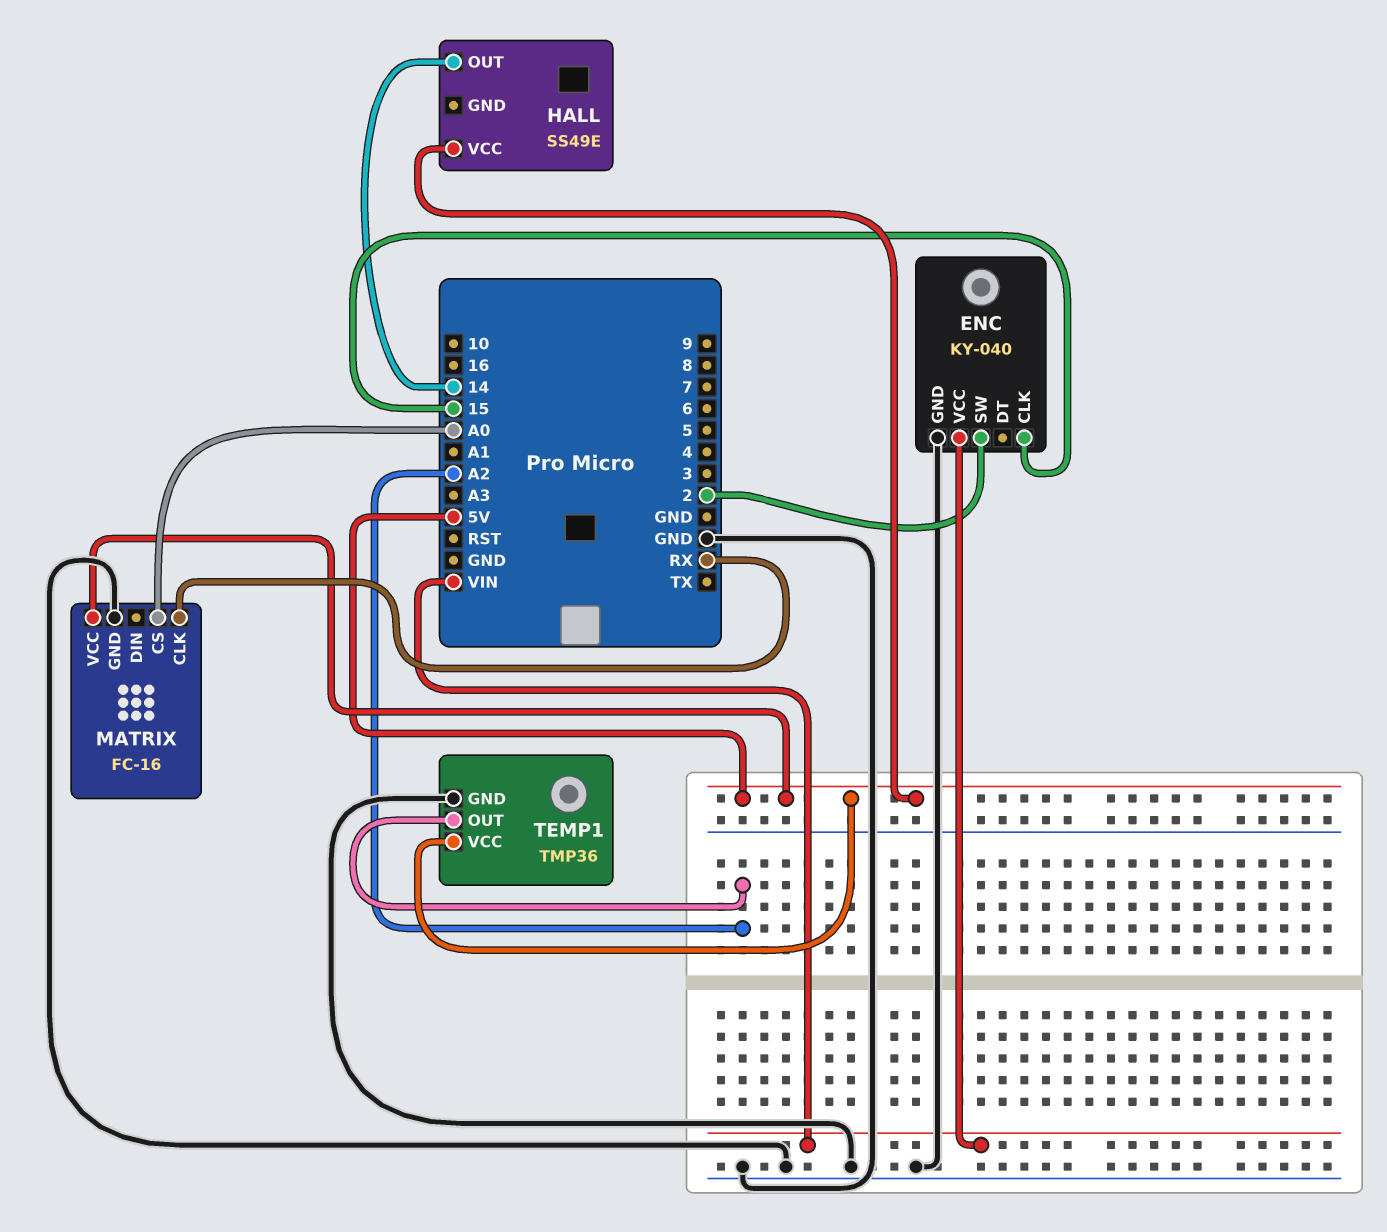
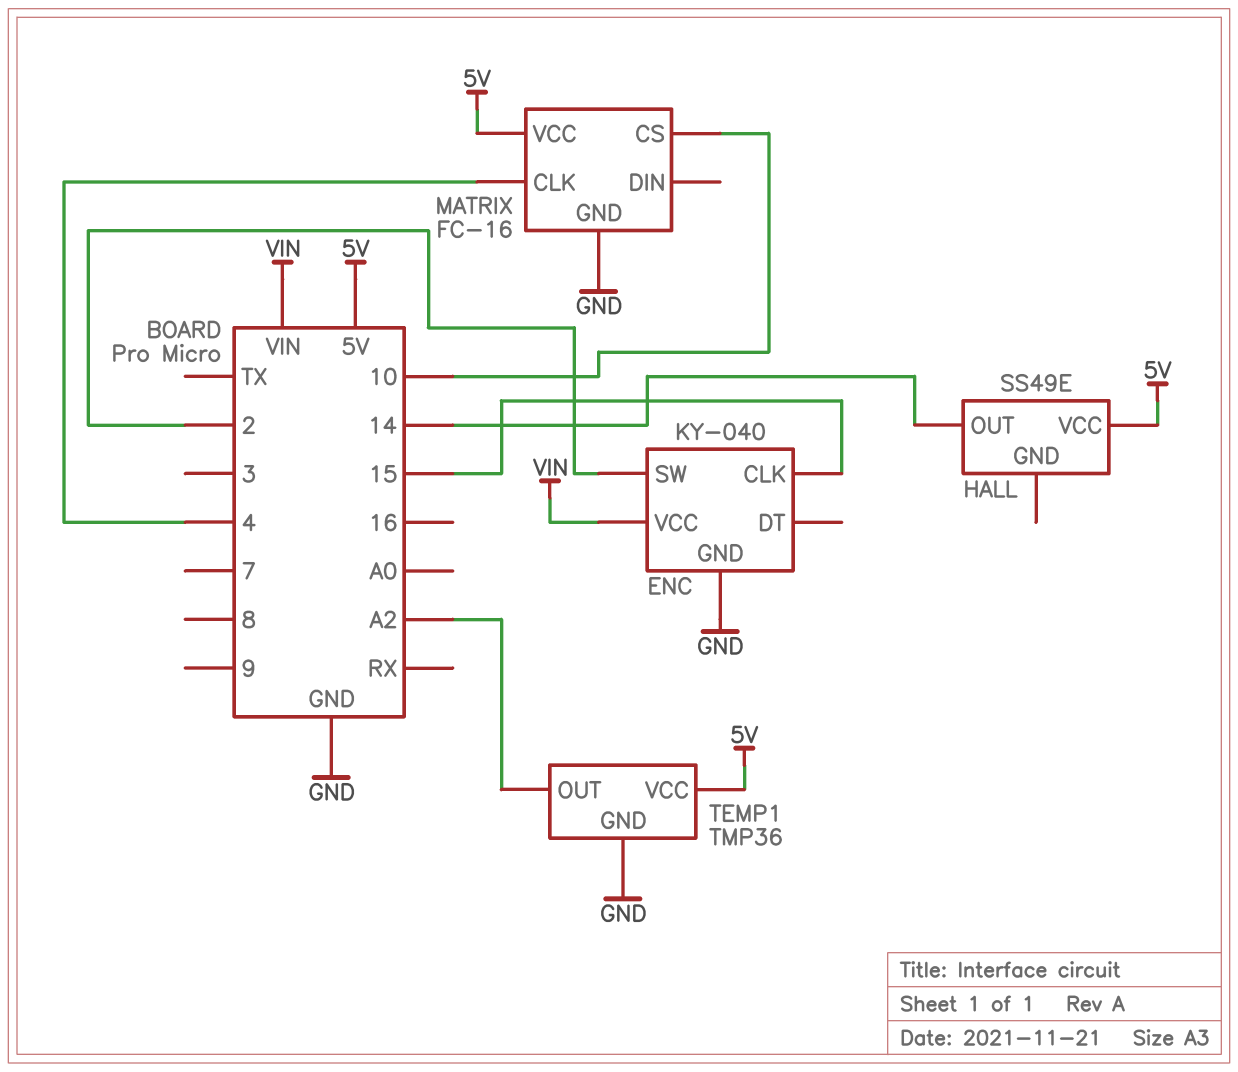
MATRIX pin CLK: RX -> 4
MATRIX pin CS: A0 -> 10

